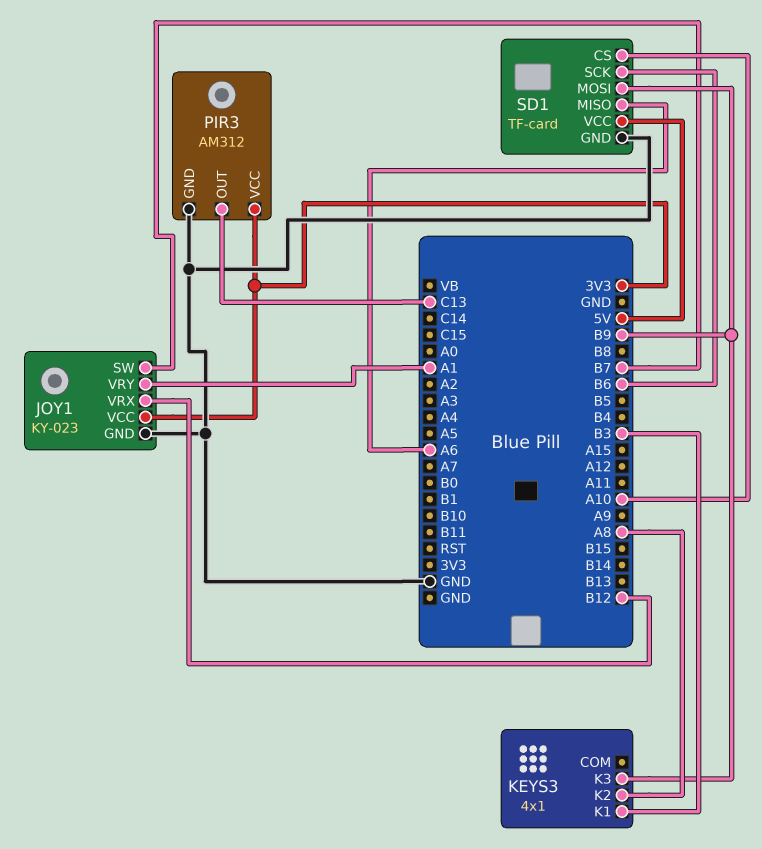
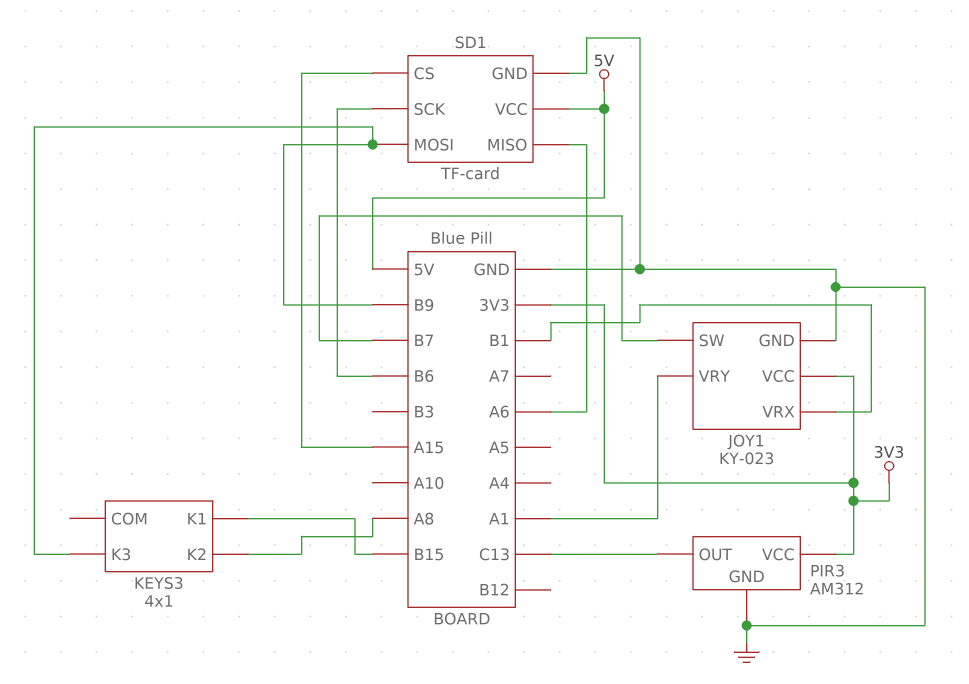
JOY1 pin VRX: B12 -> B1
KEYS3 pin K1: B3 -> B15
SD1 pin CS: A10 -> A15

